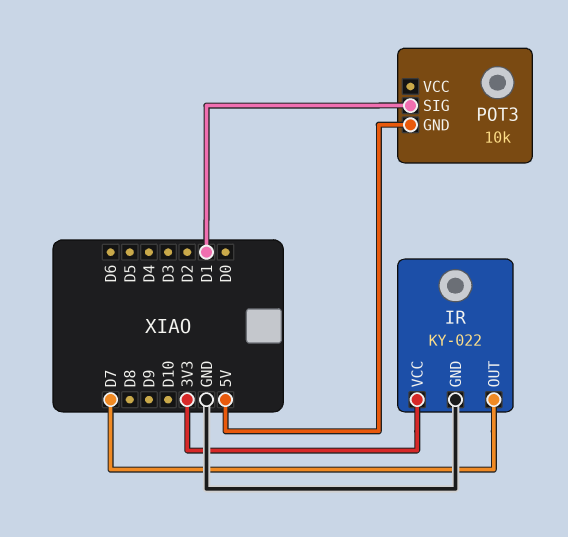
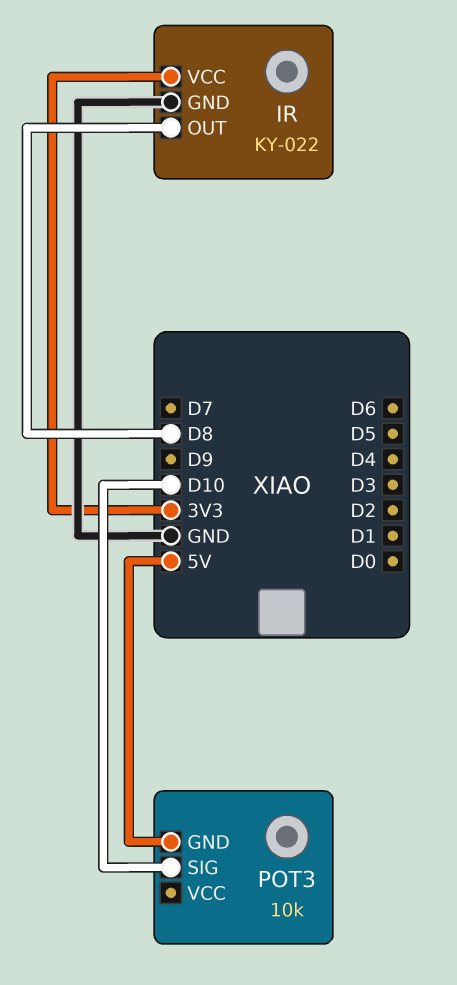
IR pin OUT: D7 -> D8
POT3 pin SIG: D1 -> D10

